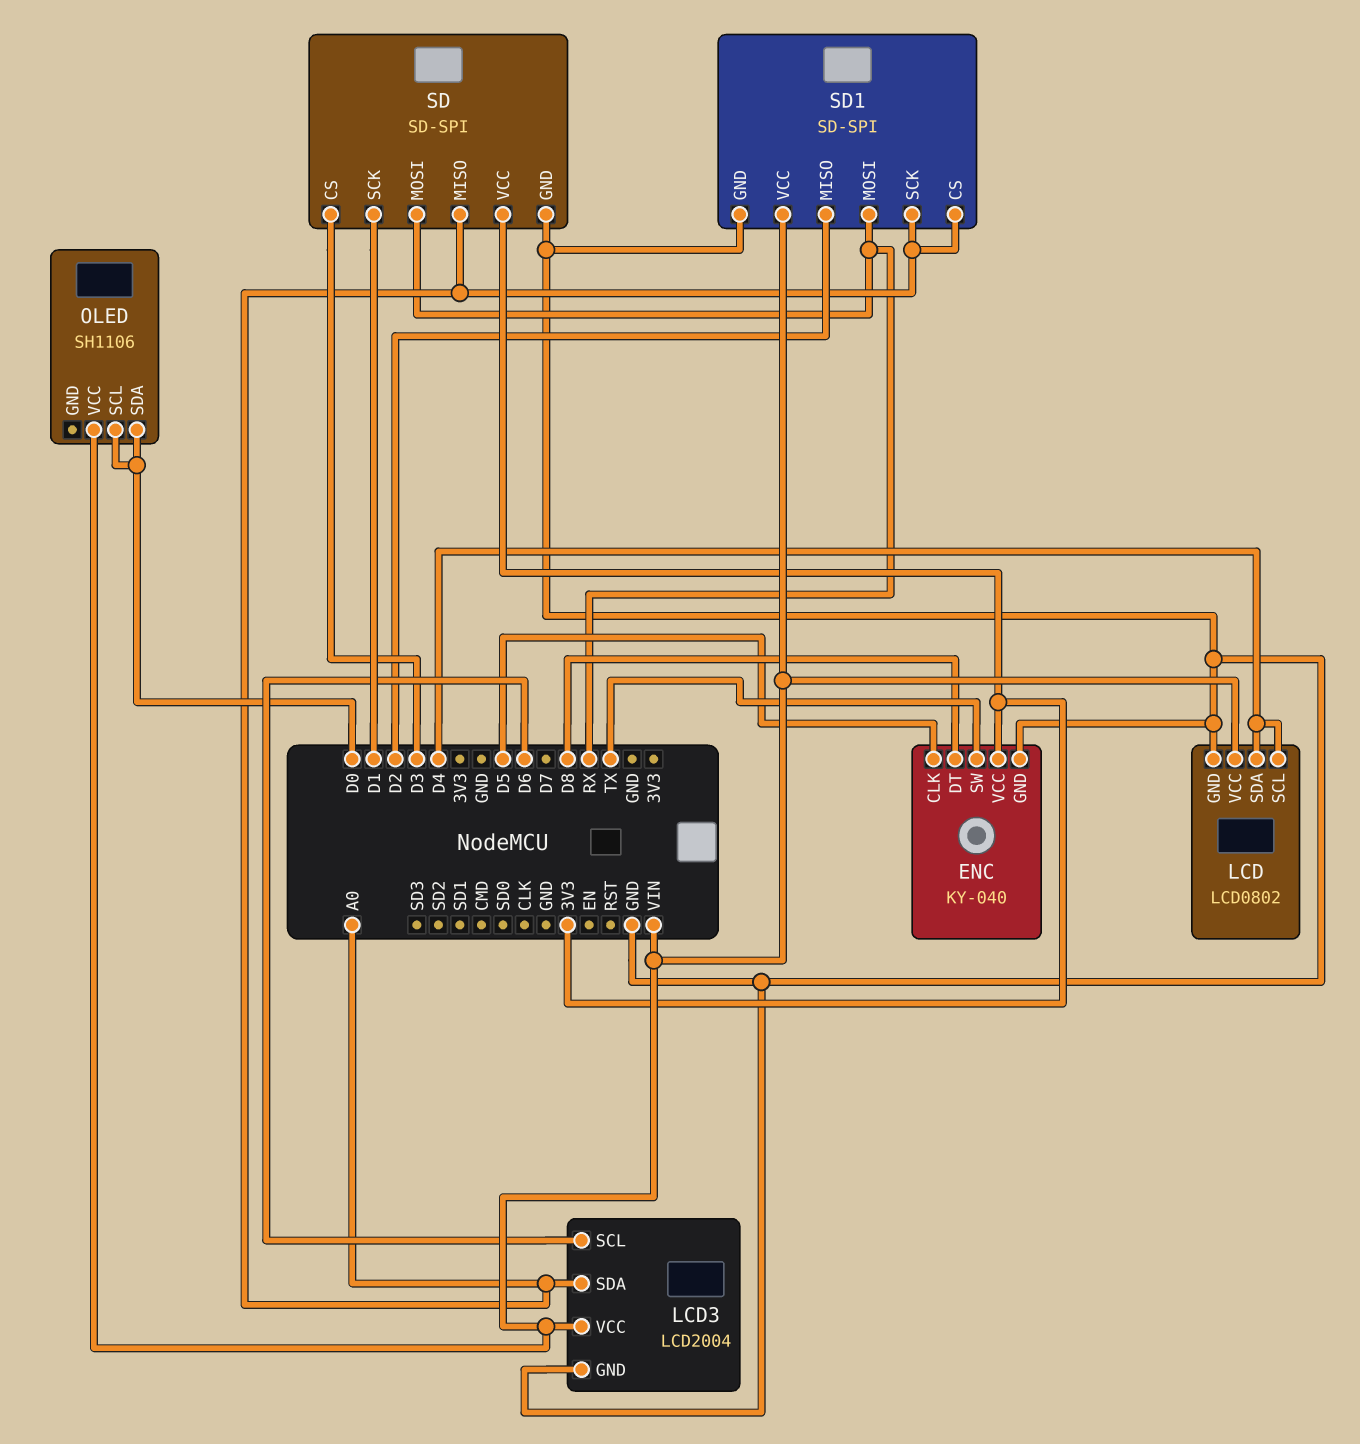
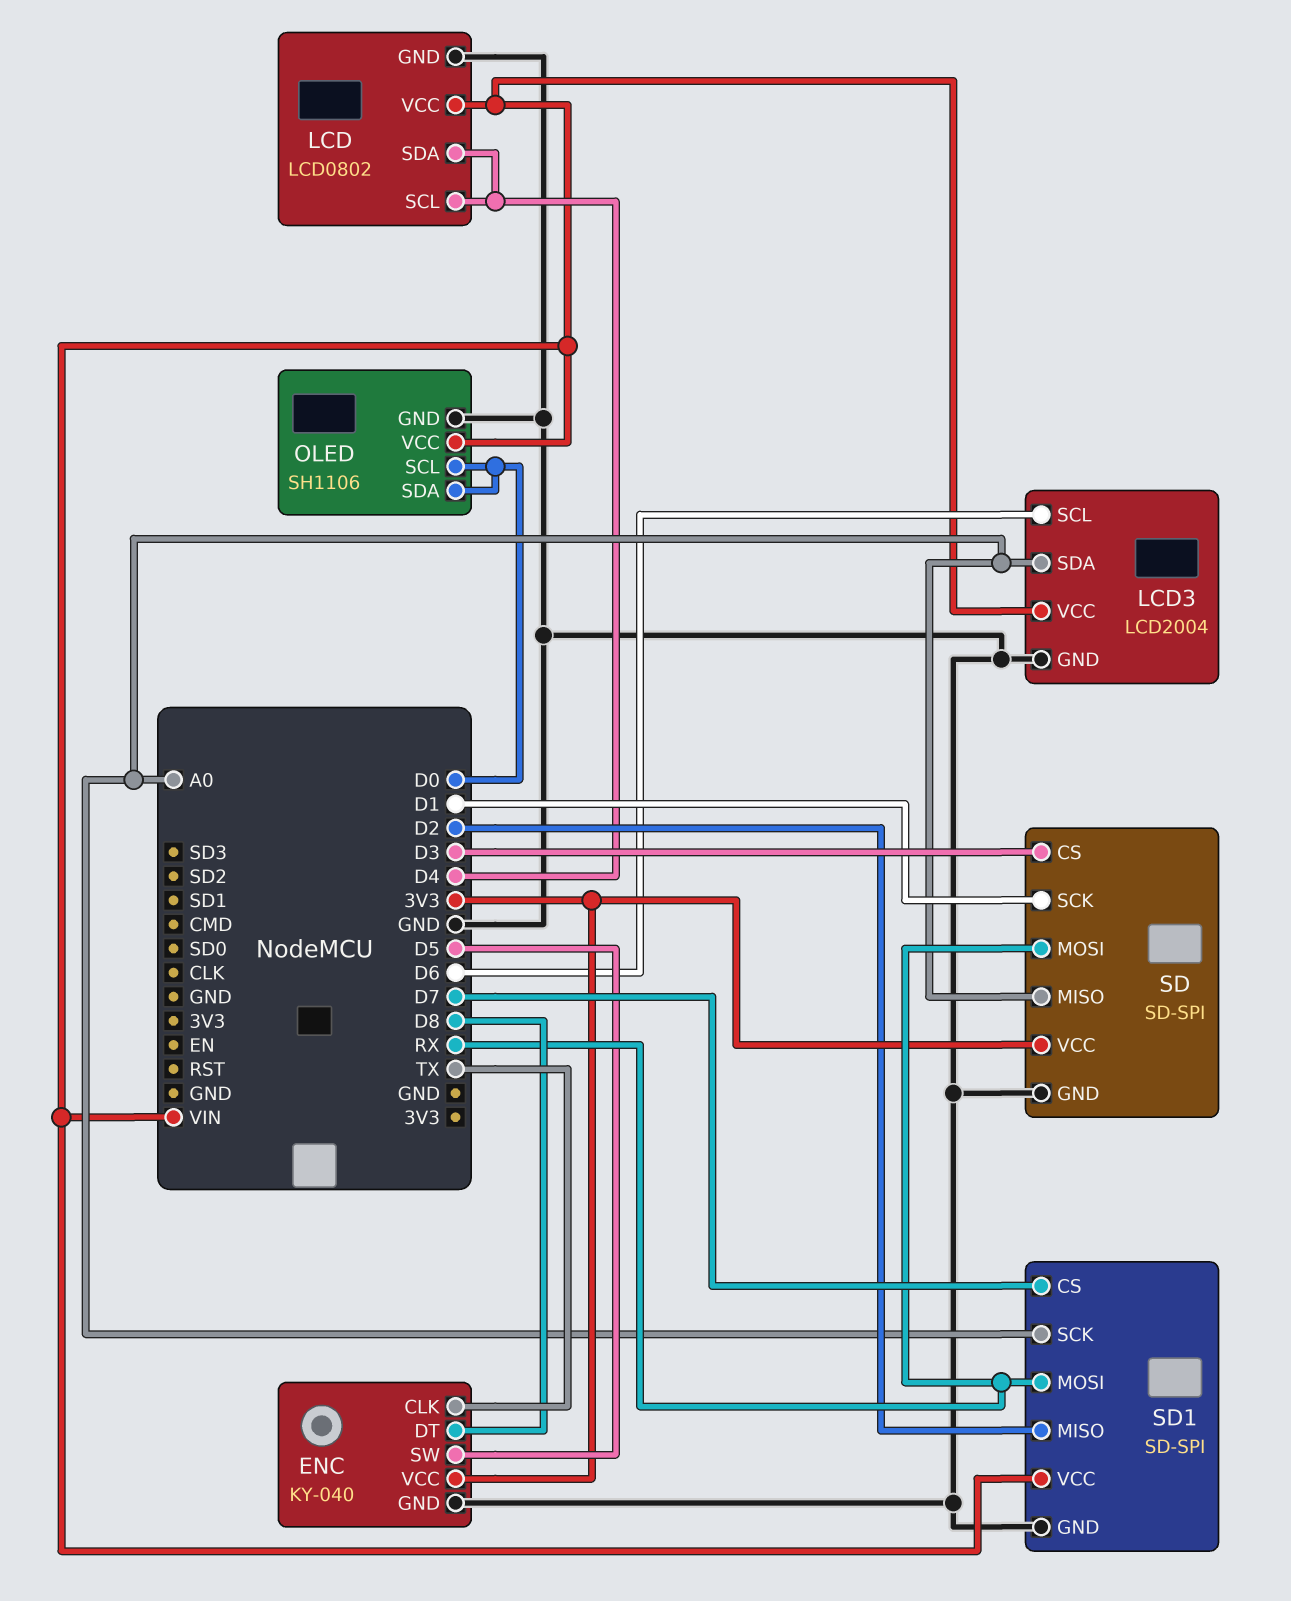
ENC pin CLK: D5 -> TX
ENC pin SW: TX -> D5
OLED pin GND: none -> GND
SD1 pin CS: A0 -> D7

